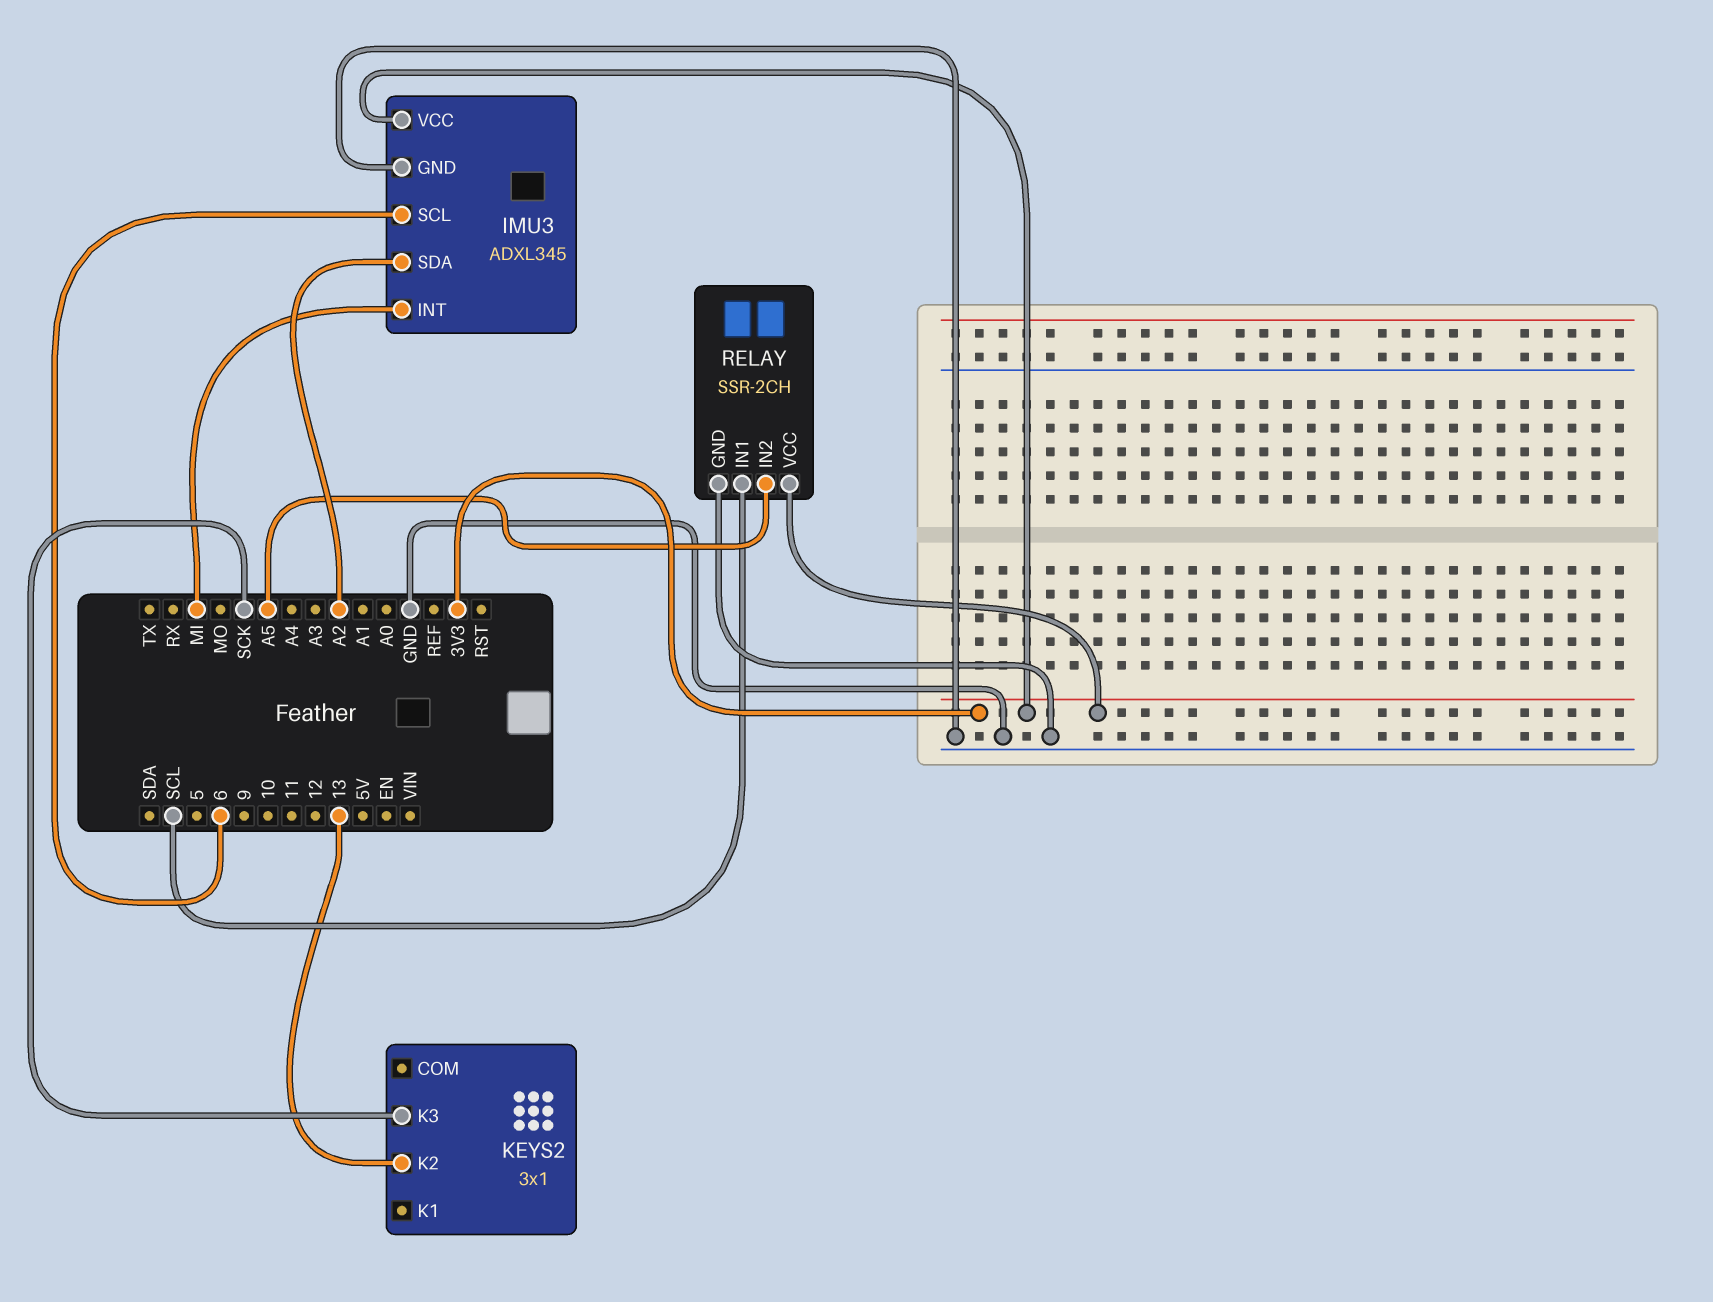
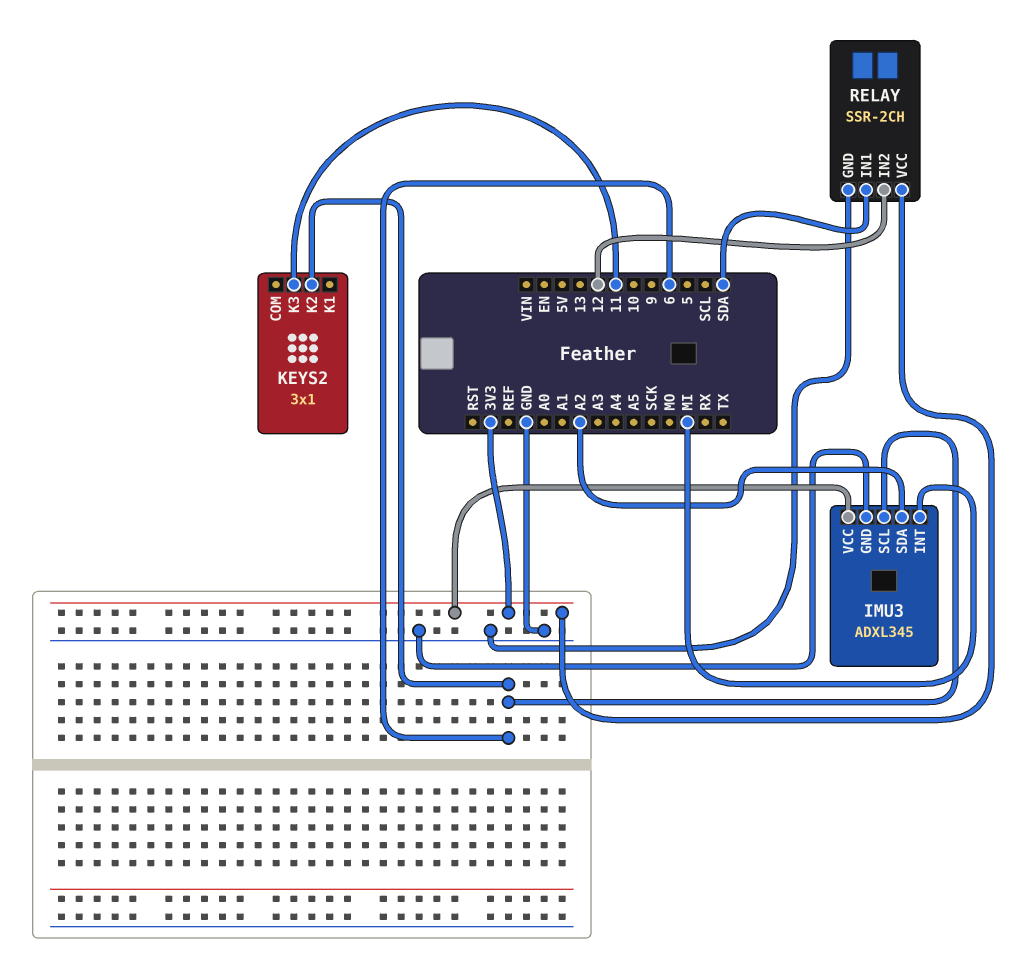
KEYS2 pin K2: 13 -> 6
KEYS2 pin K3: SCK -> 11
RELAY pin IN1: SCL -> SDA
RELAY pin IN2: A5 -> 12

